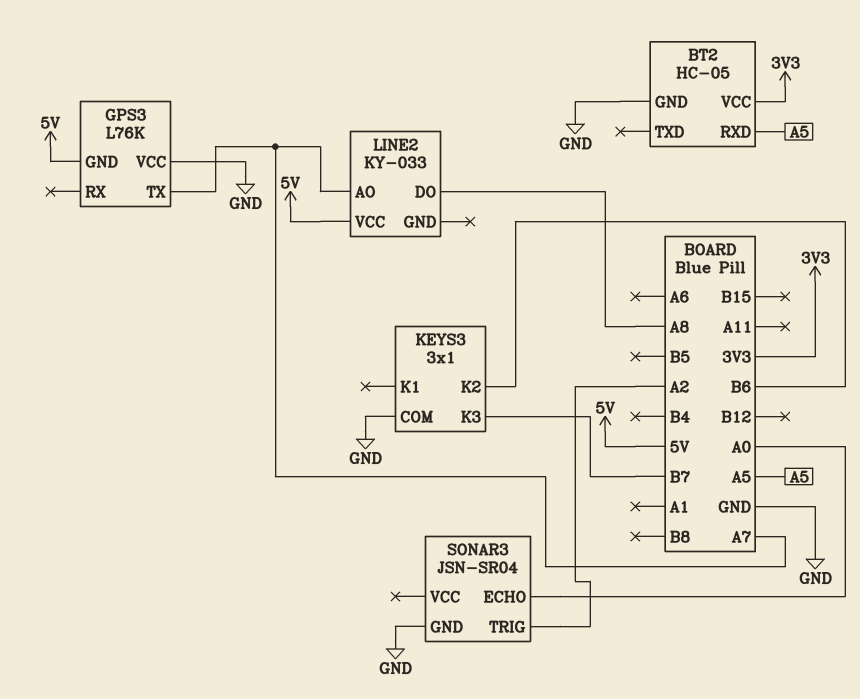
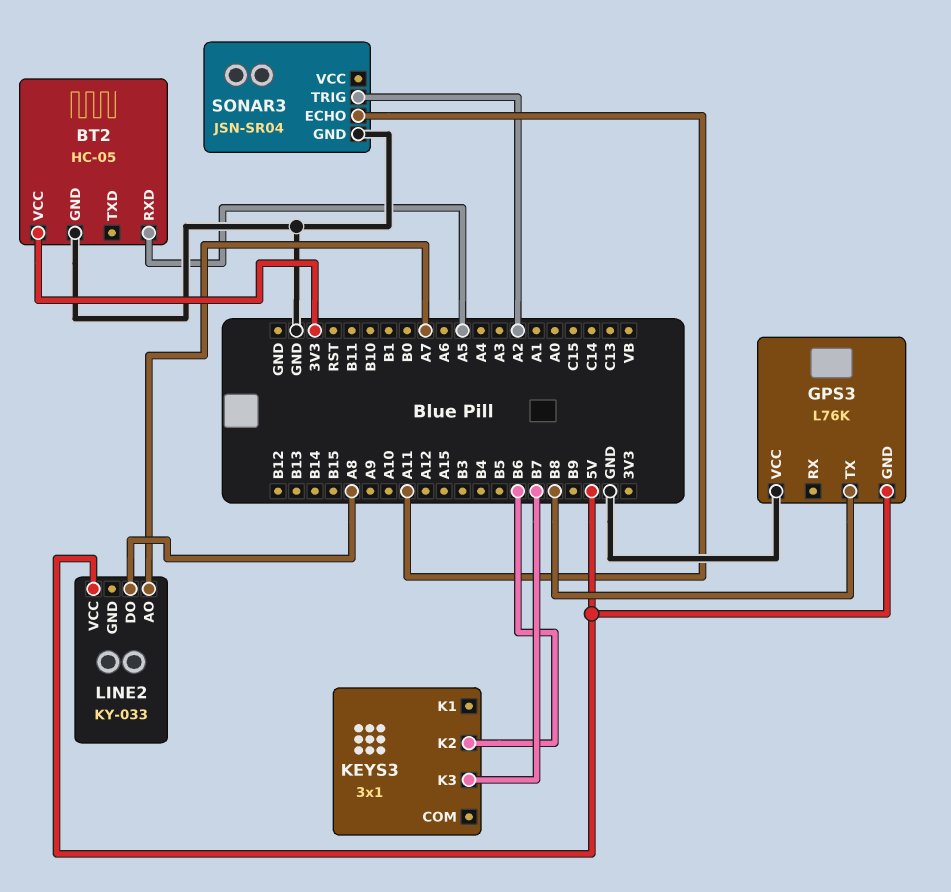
GPS3 pin TX: A7 -> B8
KEYS3 pin COM: GND -> none
SONAR3 pin ECHO: A0 -> A11

